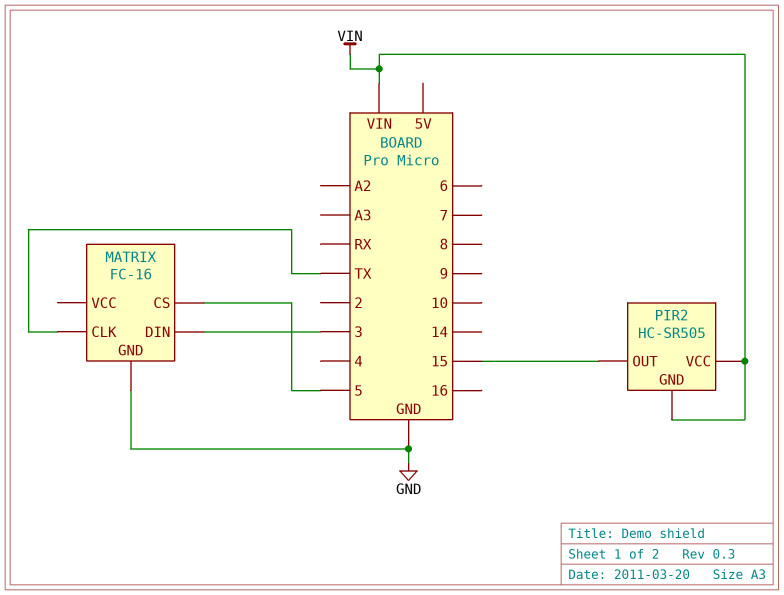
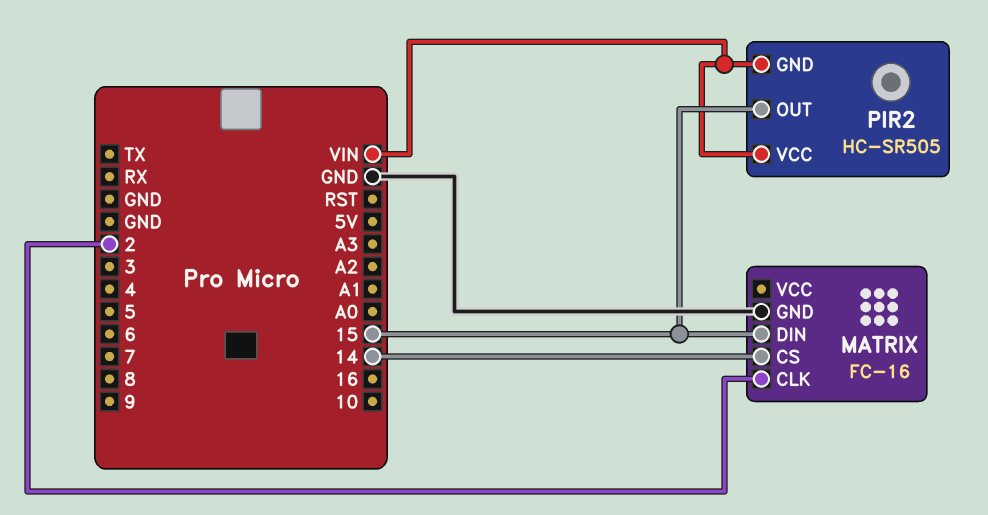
MATRIX pin CLK: TX -> 2
MATRIX pin CS: 5 -> 14
MATRIX pin DIN: 3 -> 15

